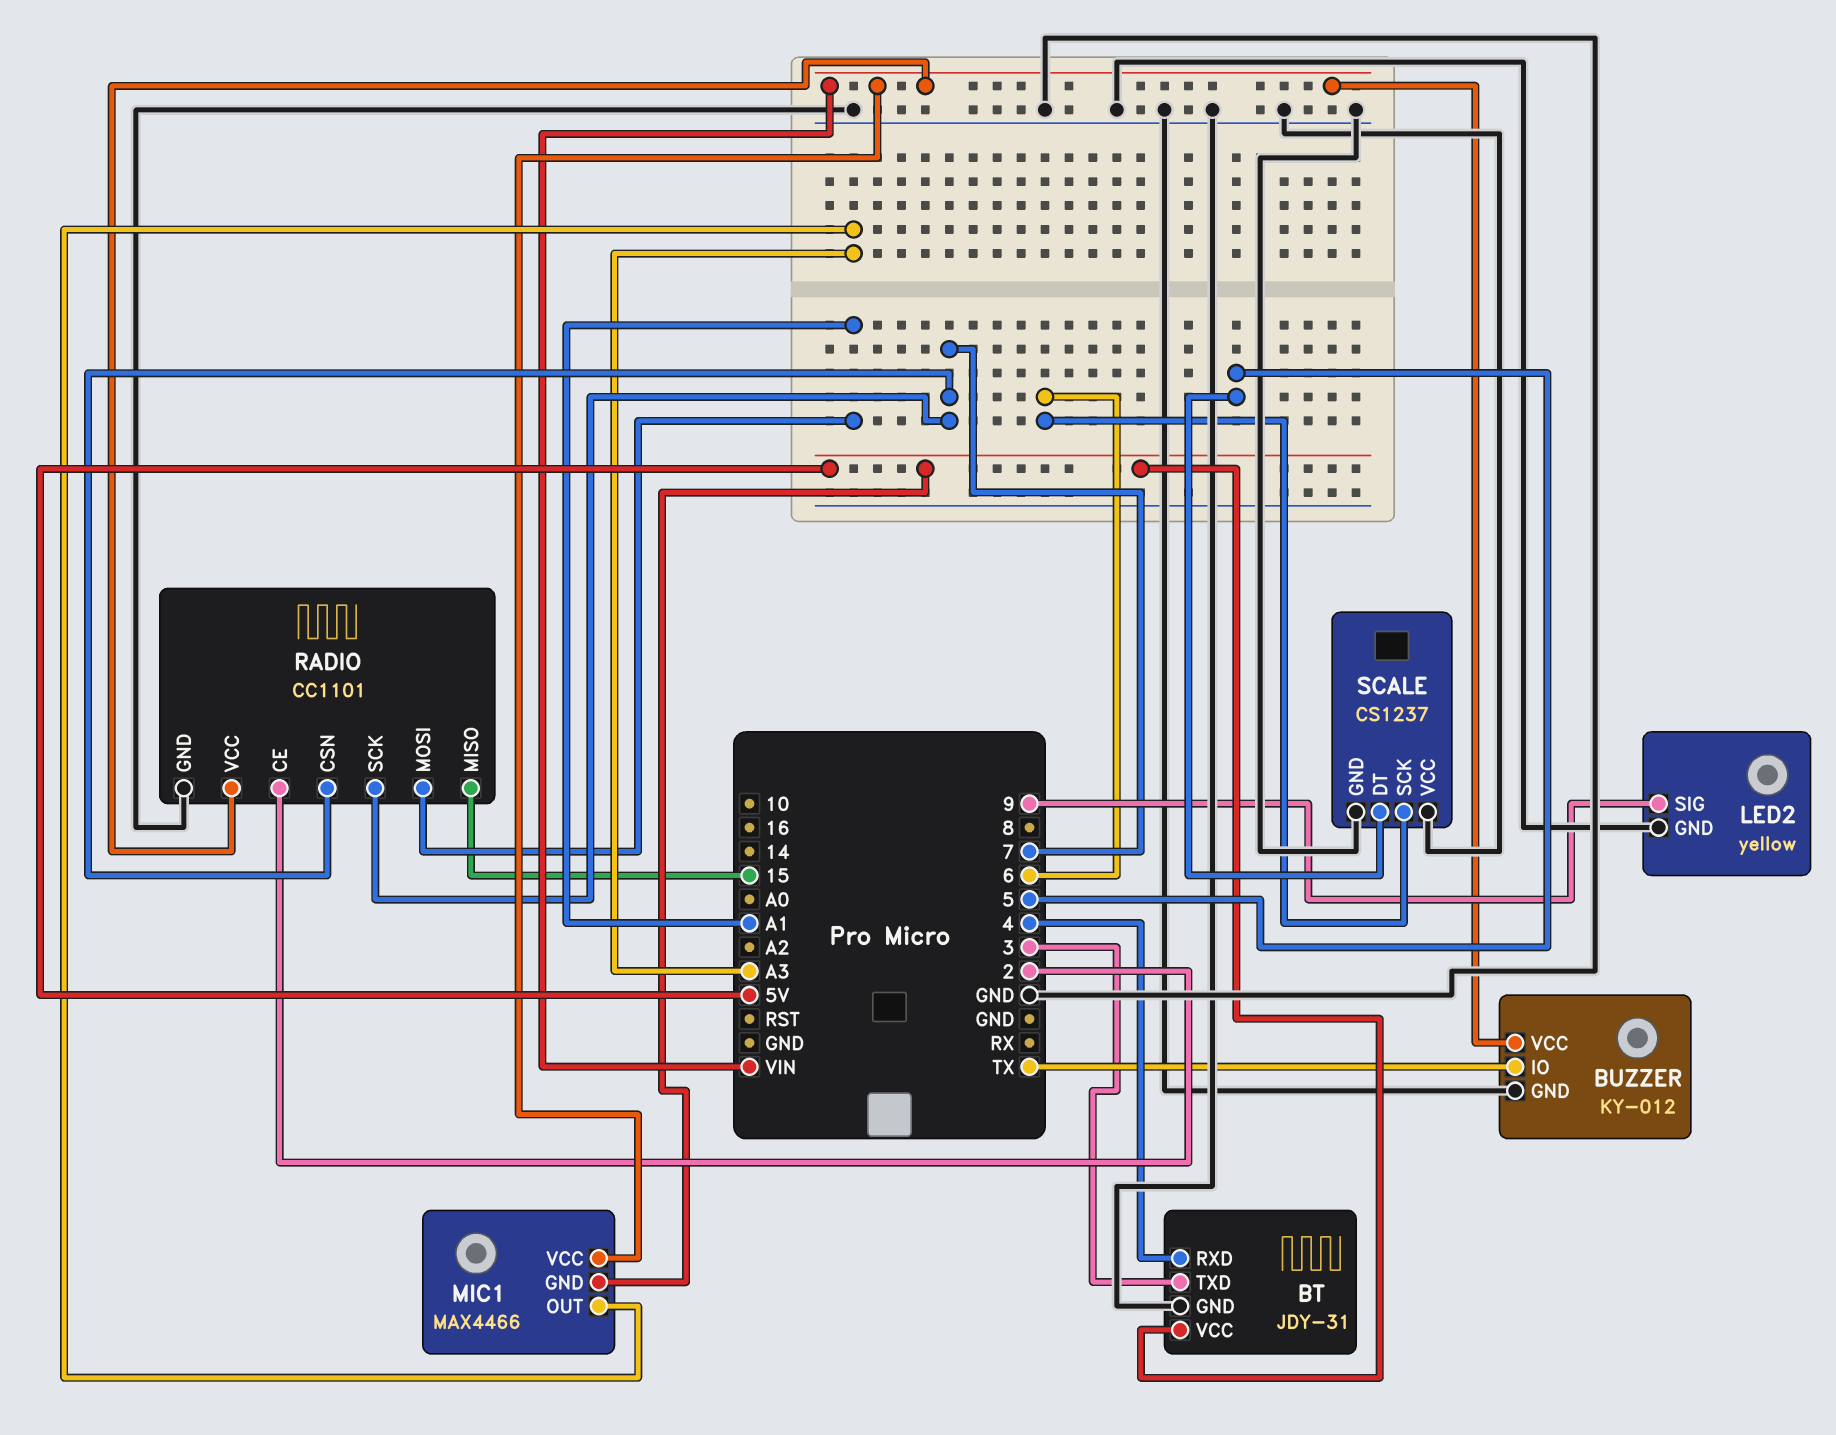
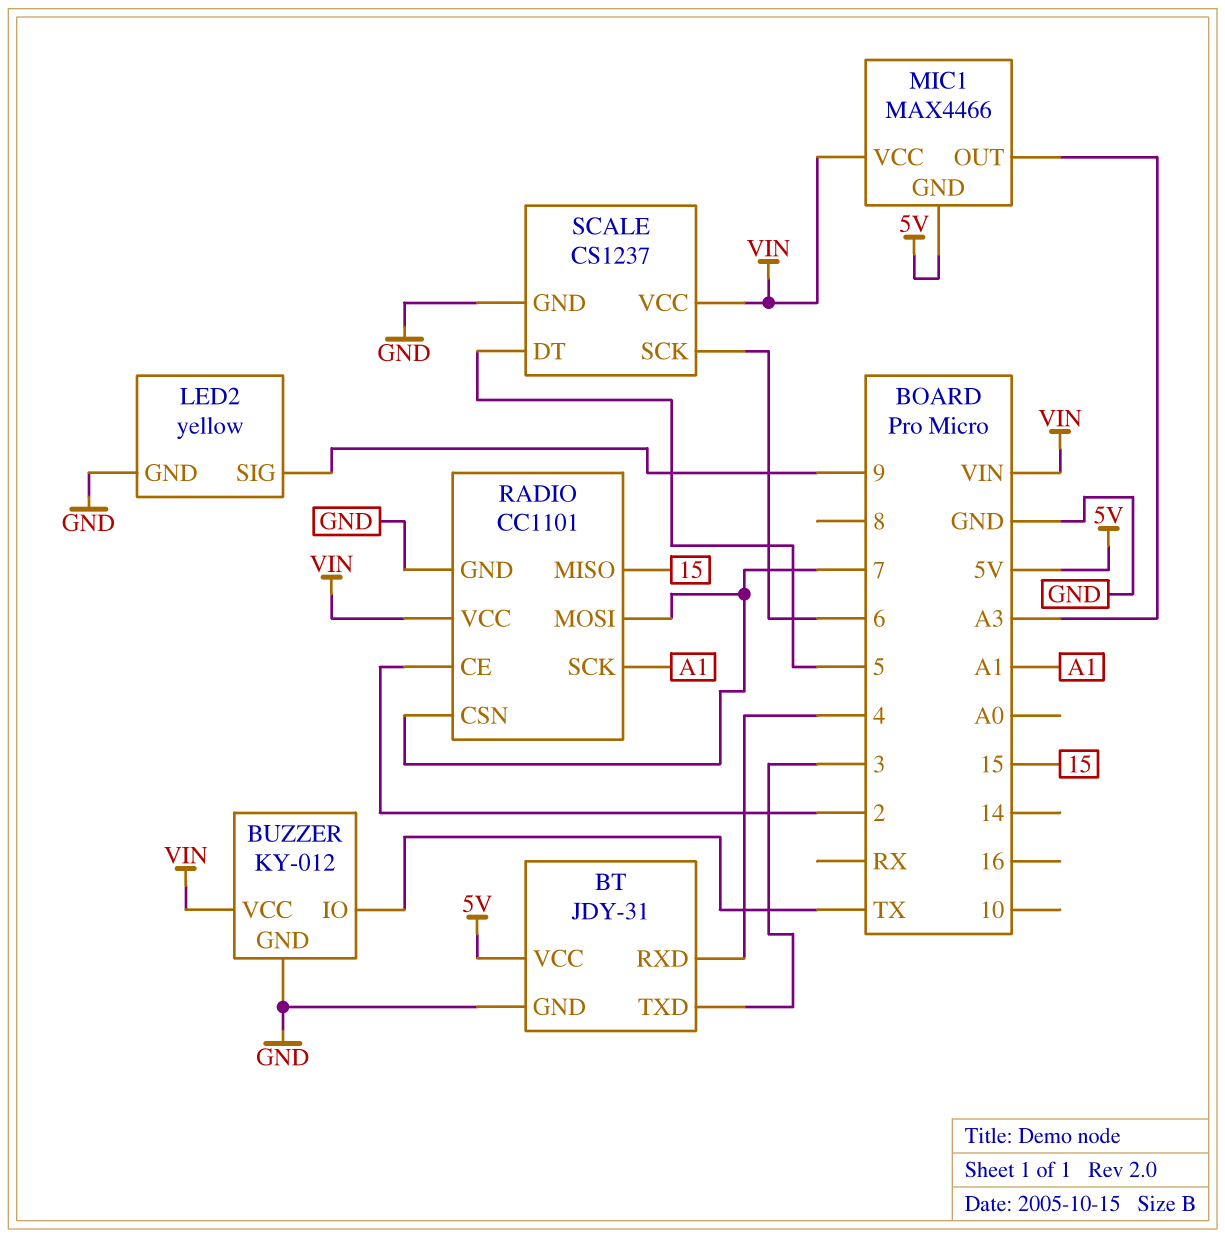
RADIO pin MOSI: A1 -> 7
RADIO pin SCK: 7 -> A1
SCALE pin VCC: GND -> VIN

